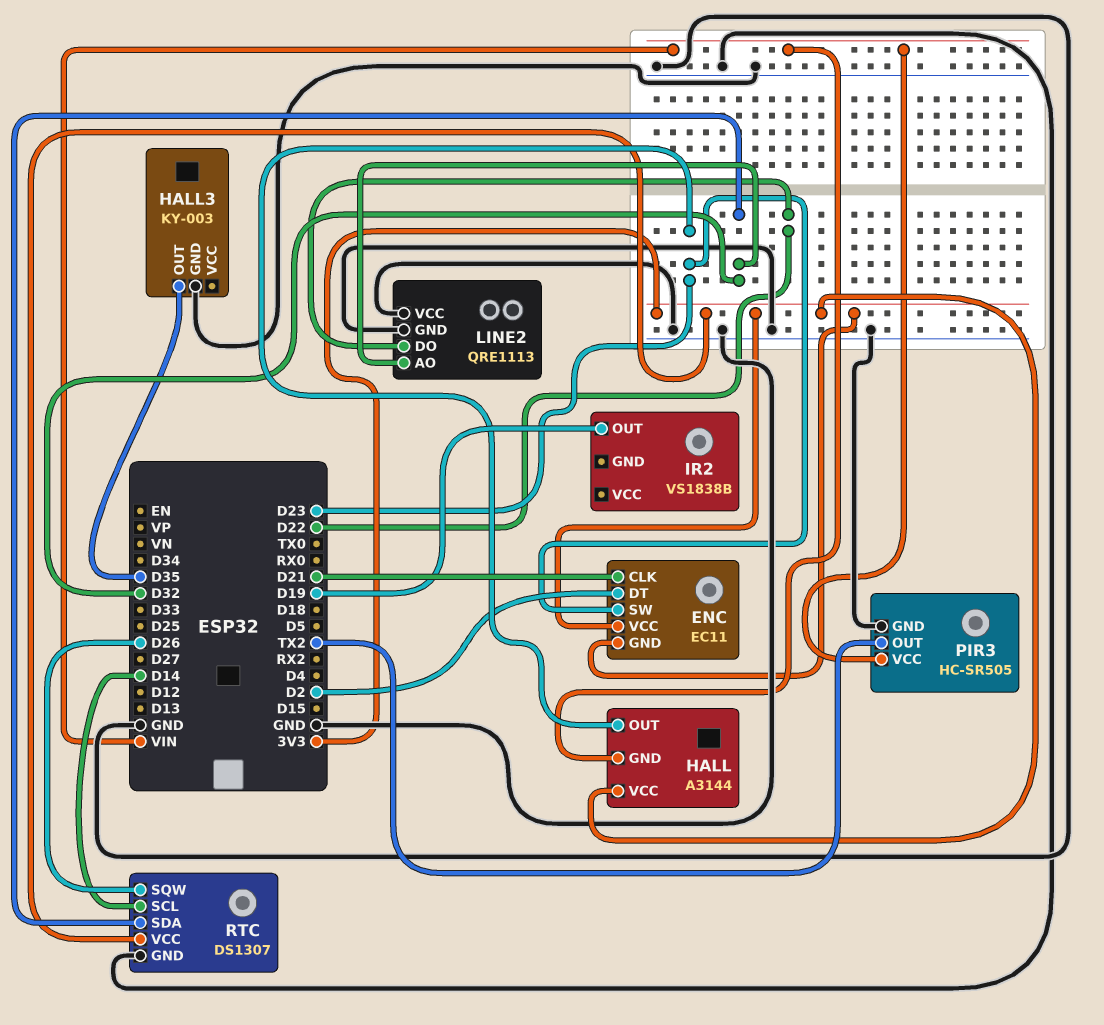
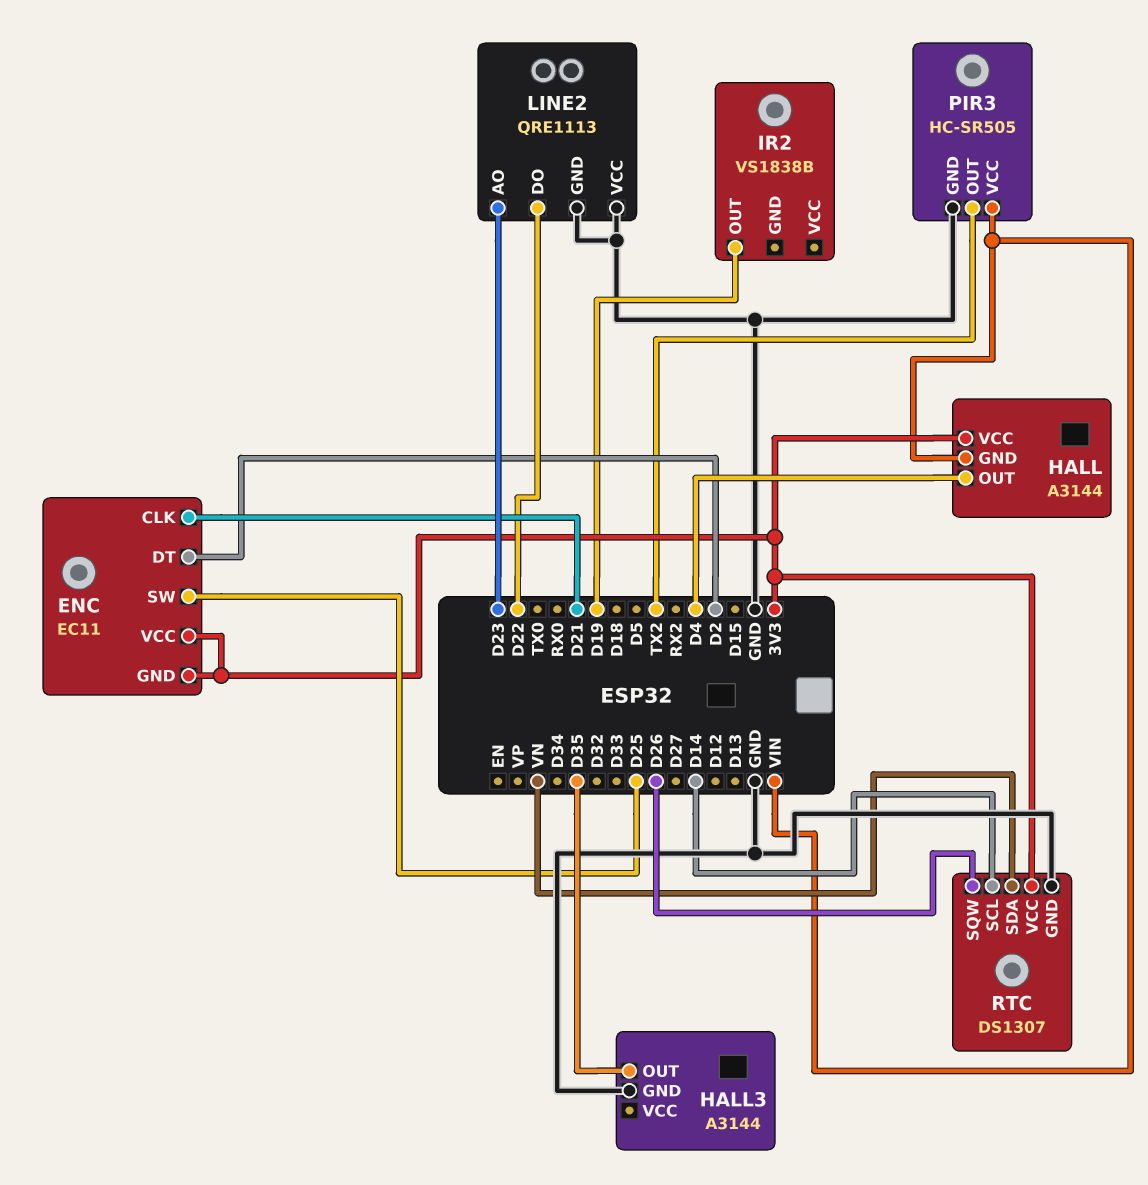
ENC pin SW: D23 -> D25
HALL pin OUT: D23 -> D4
HALL3: KY-003 -> A3144
LINE2 pin AO: D32 -> D23
RTC pin SDA: D32 -> VN

